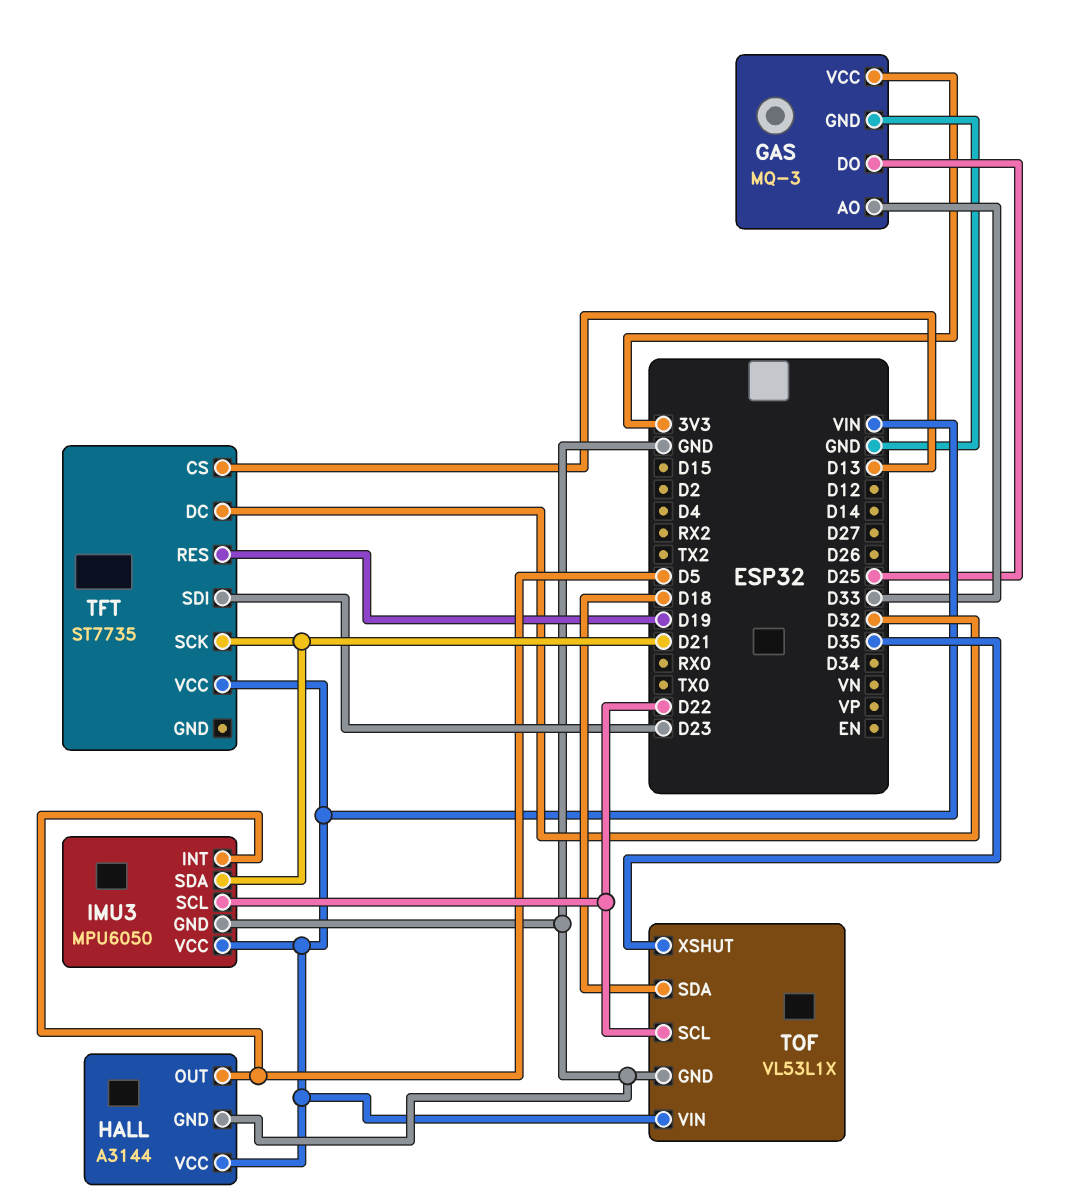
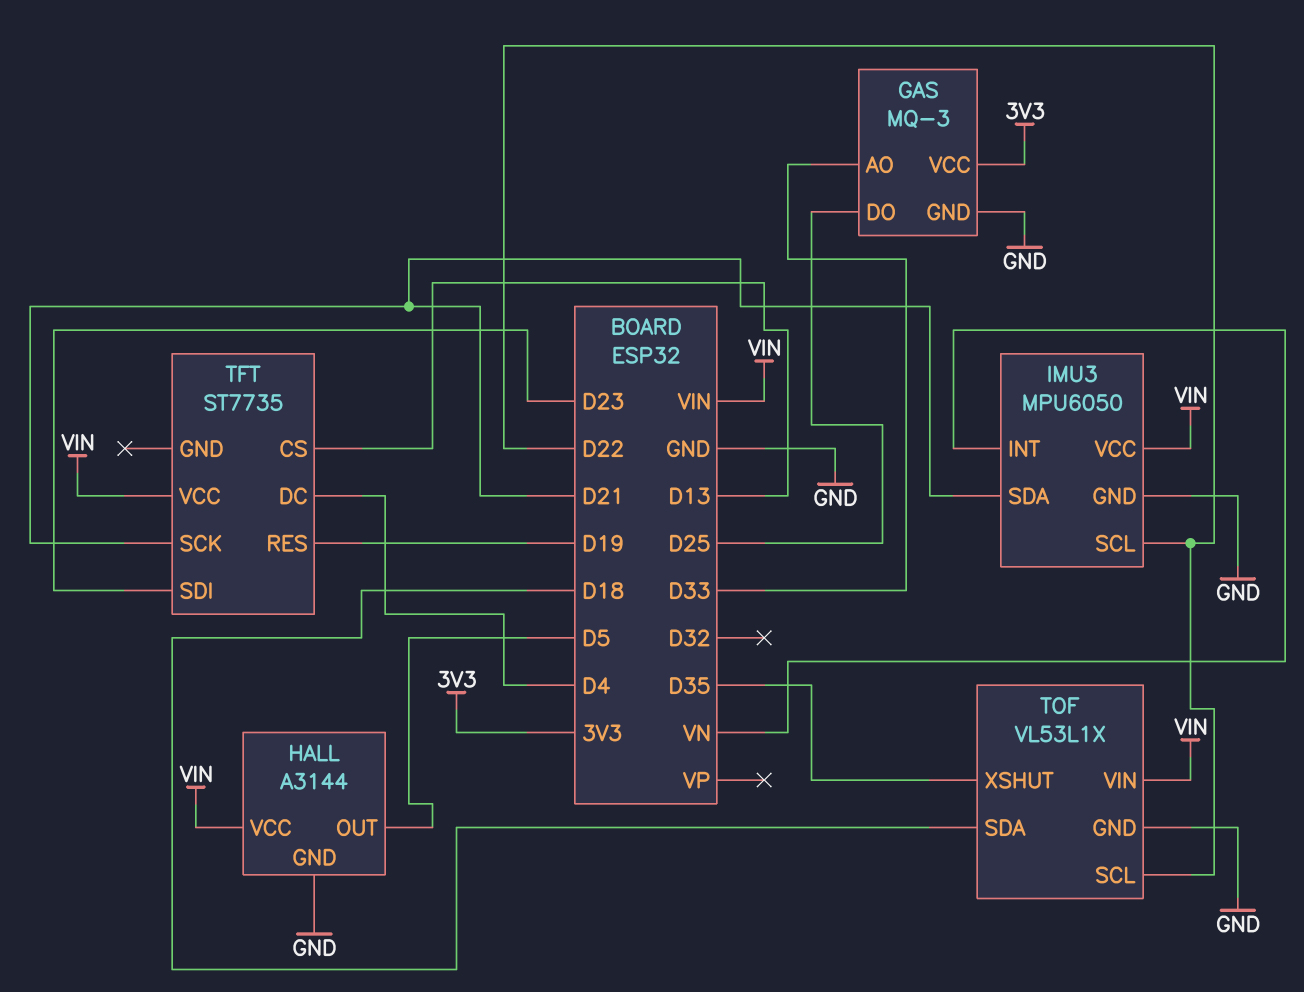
IMU3 pin INT: D5 -> VN
TFT pin DC: D32 -> D4

